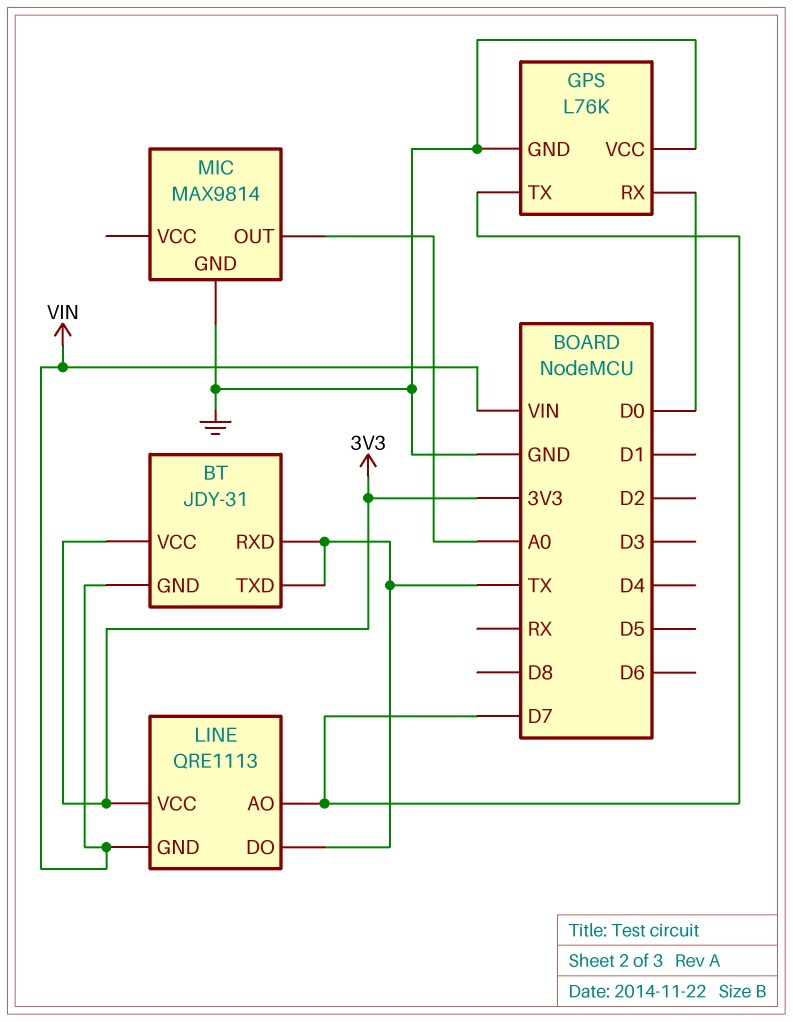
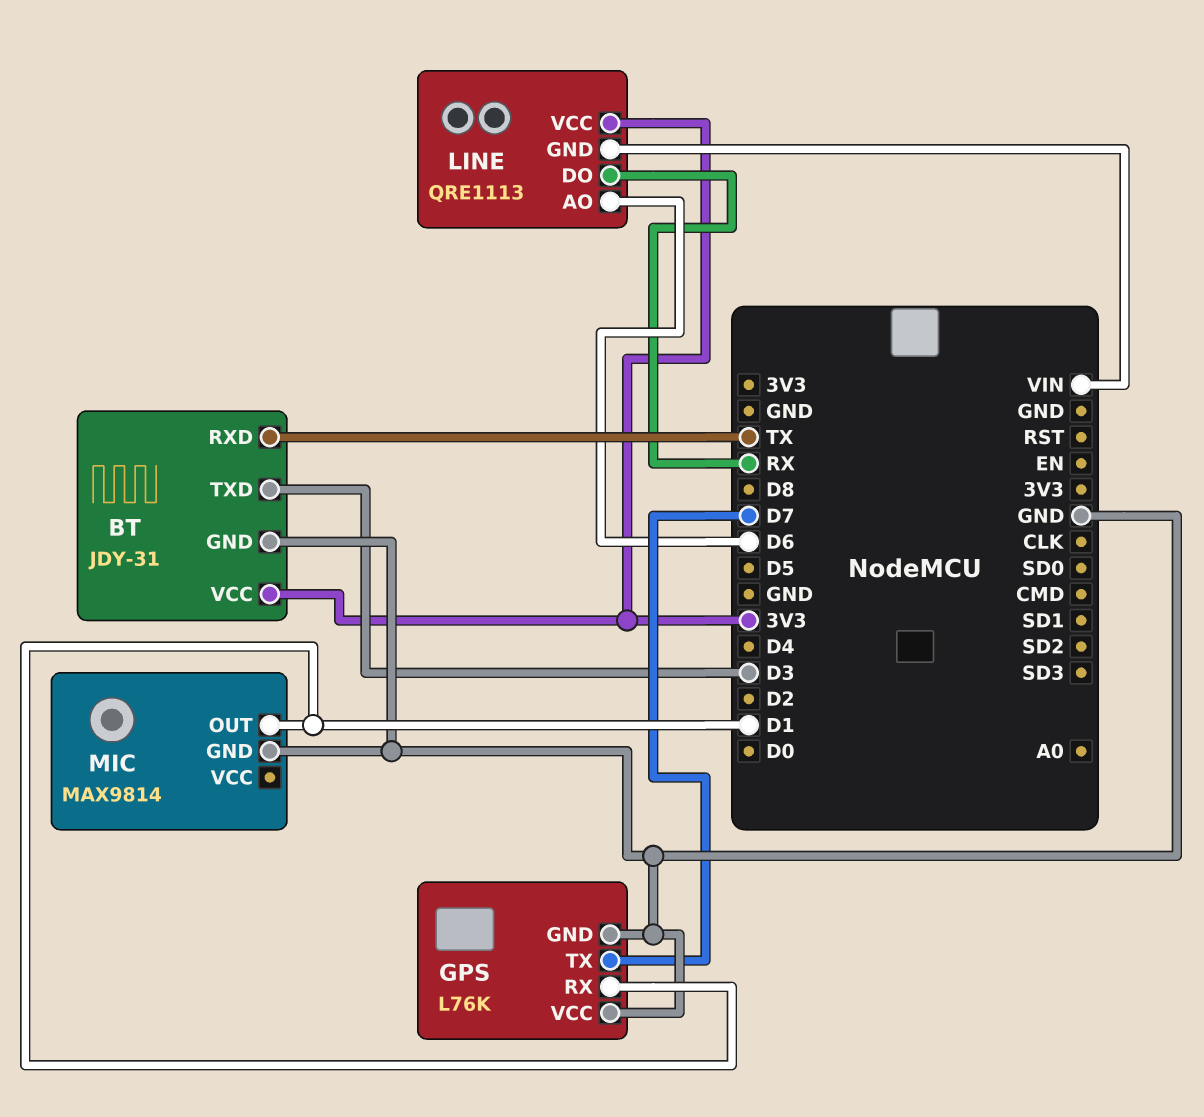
BT pin GND: VIN -> GND
BT pin TXD: TX -> D3
GPS pin RX: D0 -> D1
LINE pin AO: D7 -> D6
LINE pin DO: TX -> RX
MIC pin OUT: A0 -> D1

